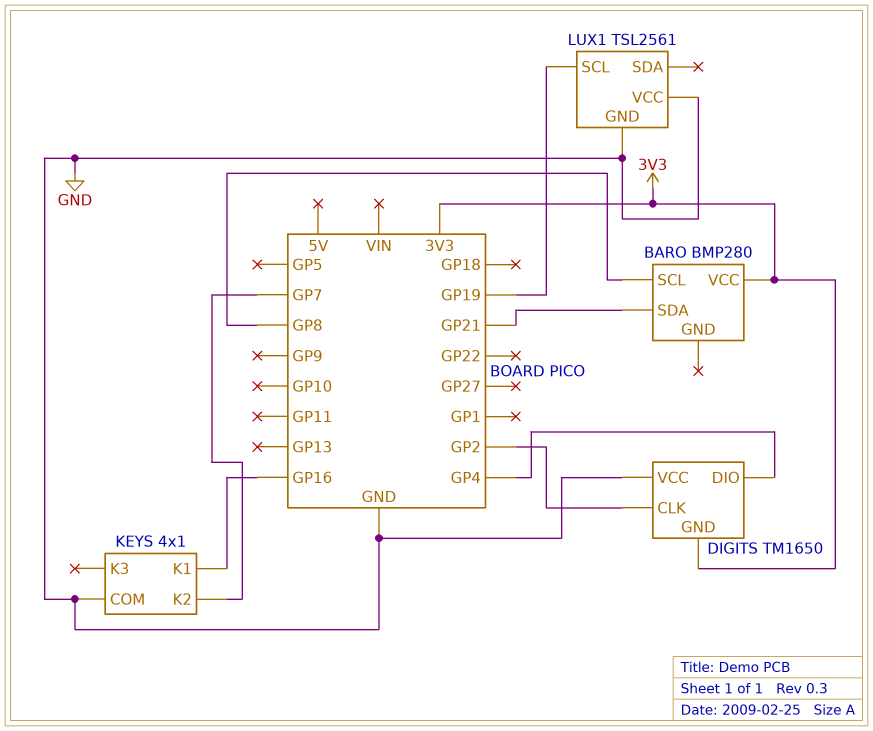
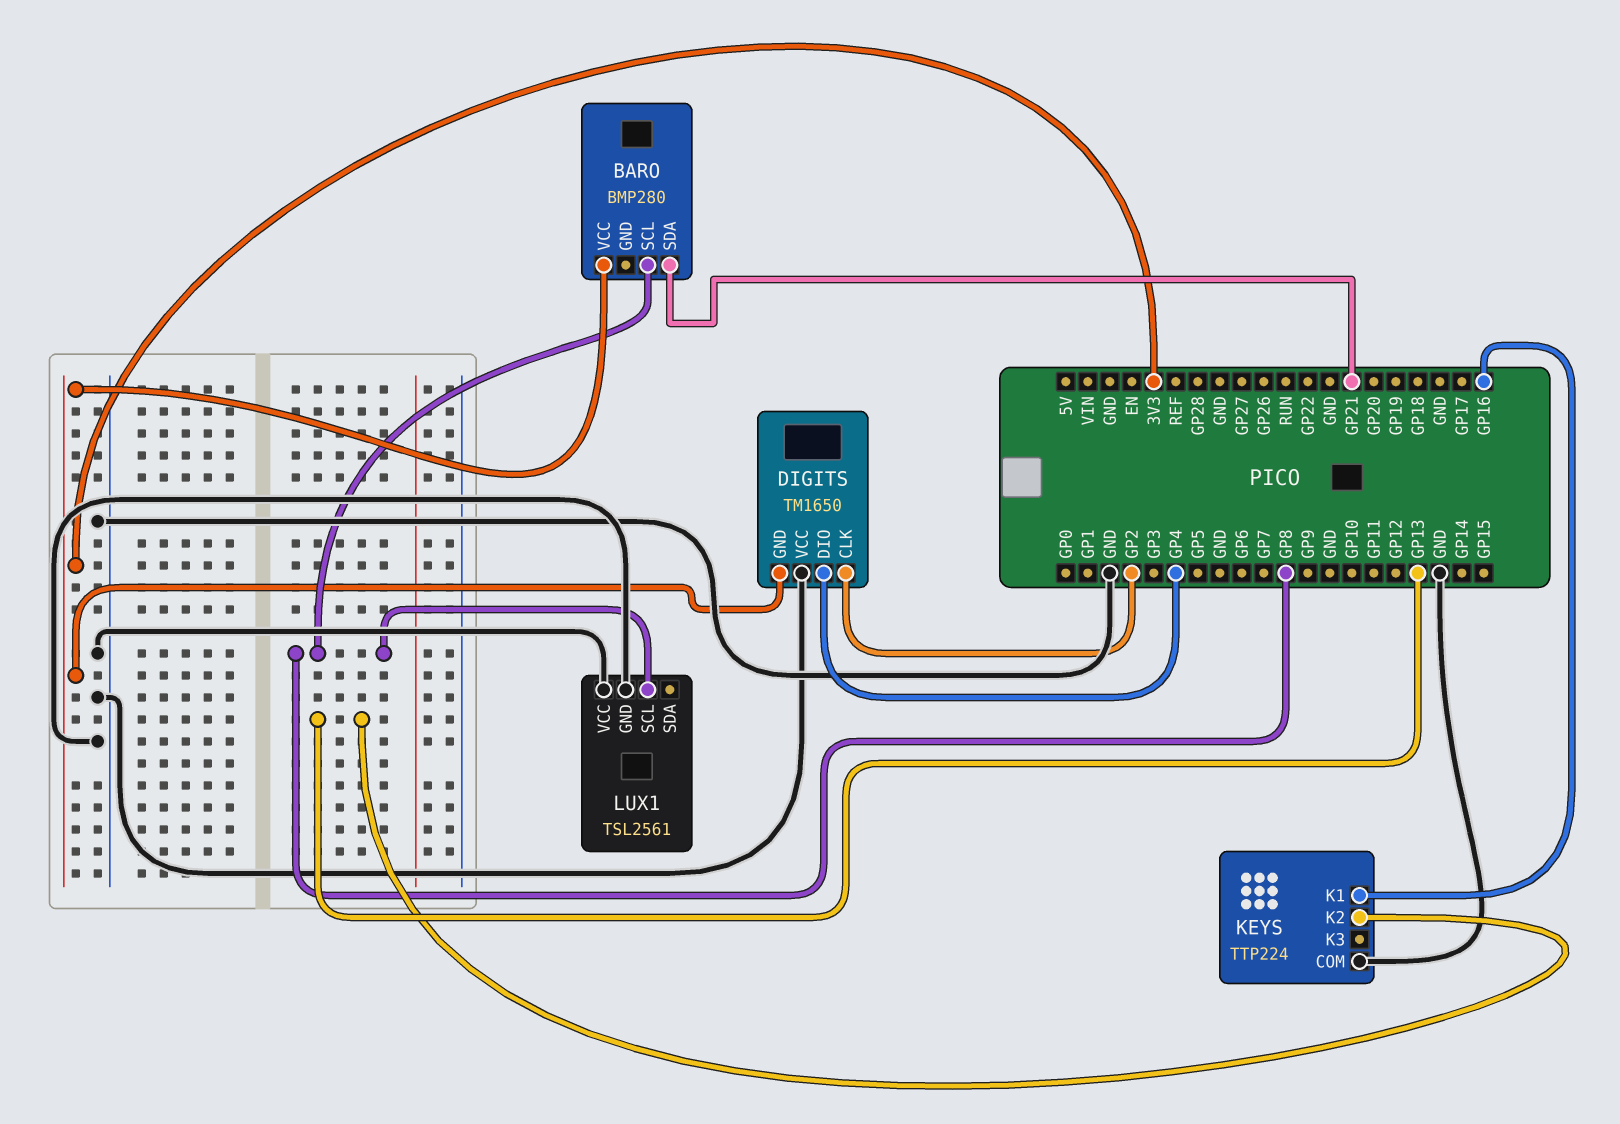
KEYS: 4x1 -> TTP224
KEYS pin K2: GP7 -> GP13
LUX1 pin SCL: GP19 -> GP8

